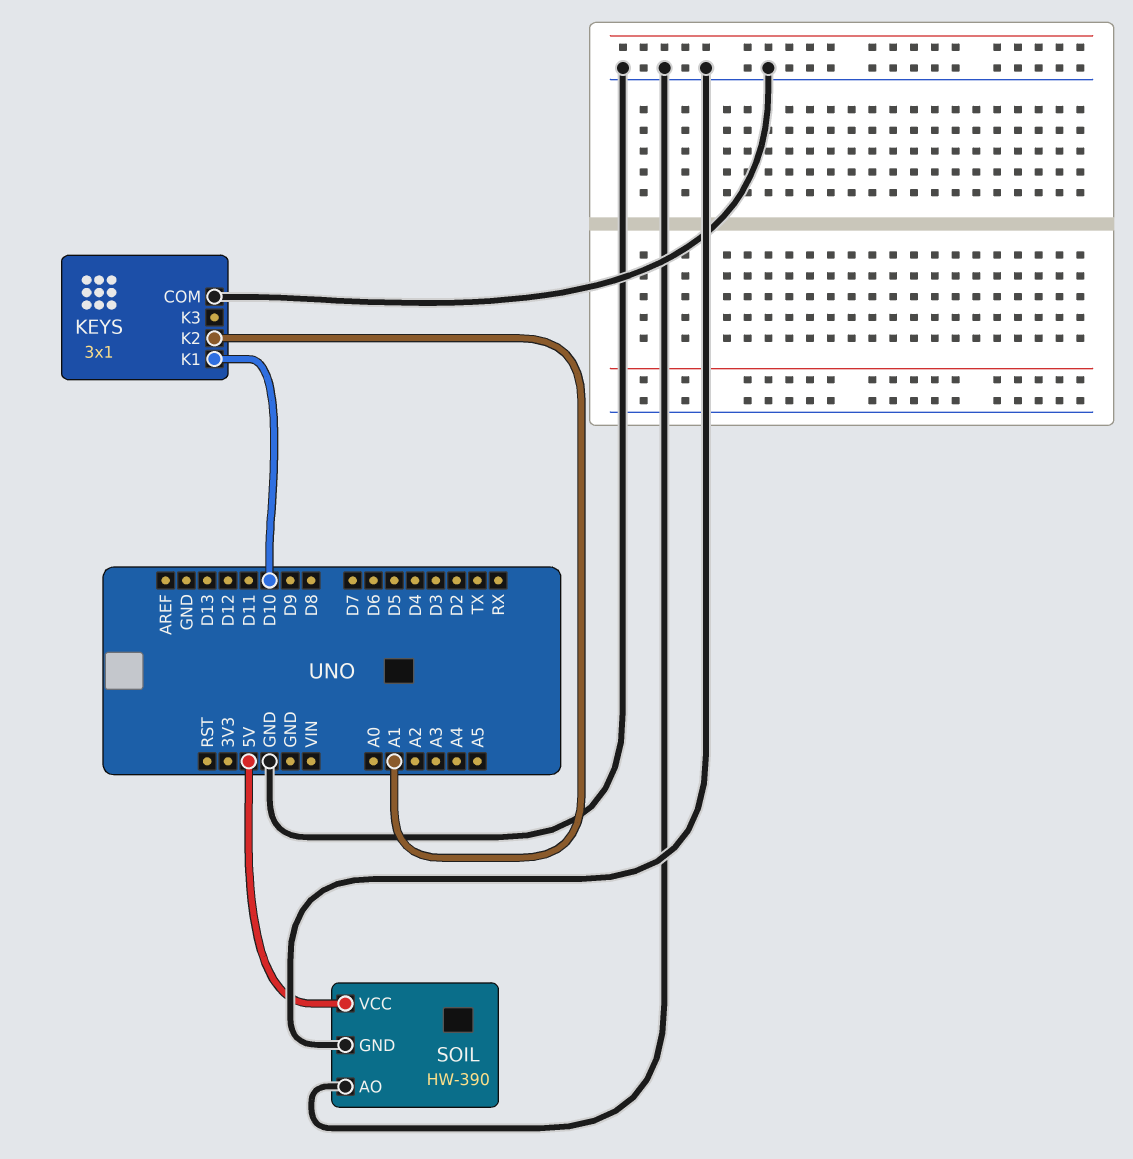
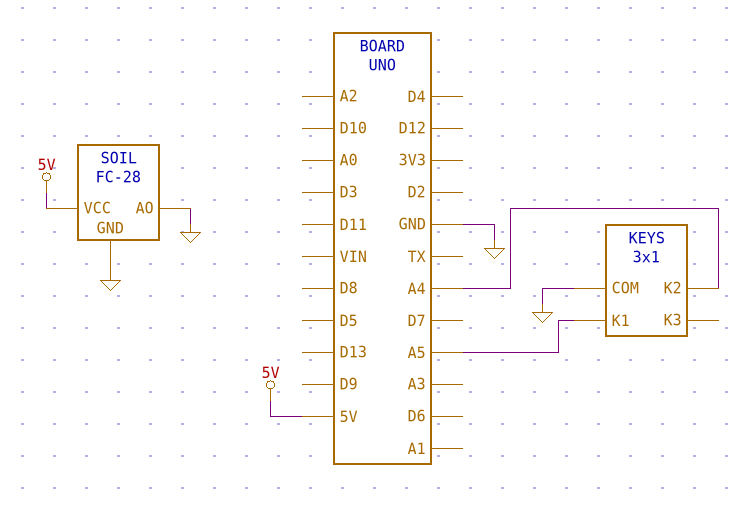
KEYS pin K1: D10 -> A5
KEYS pin K2: A1 -> A4
SOIL: HW-390 -> FC-28

